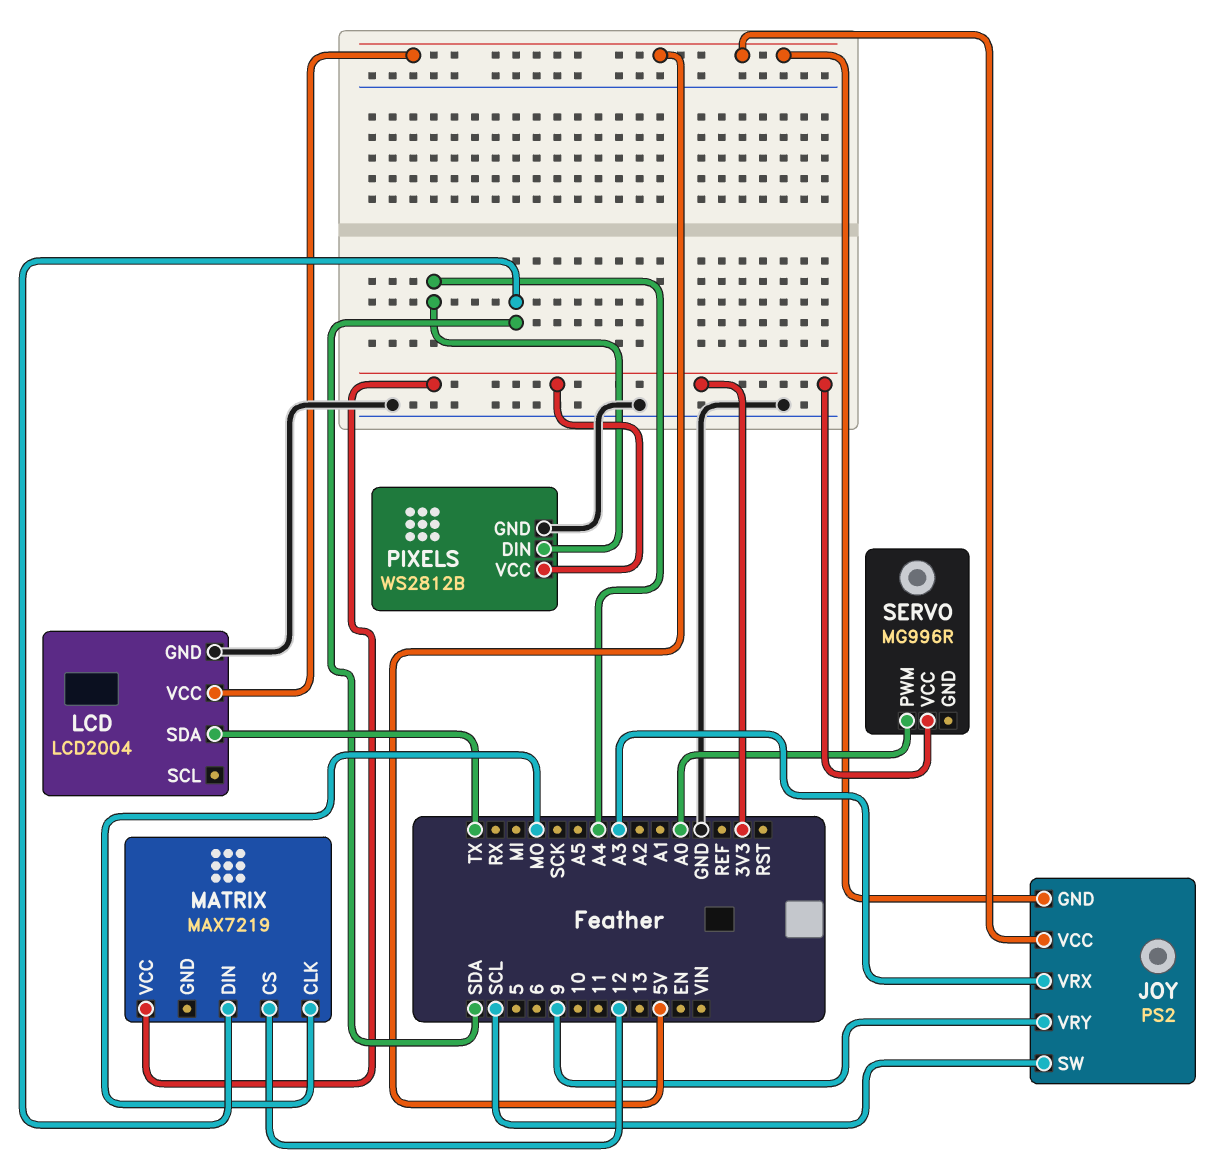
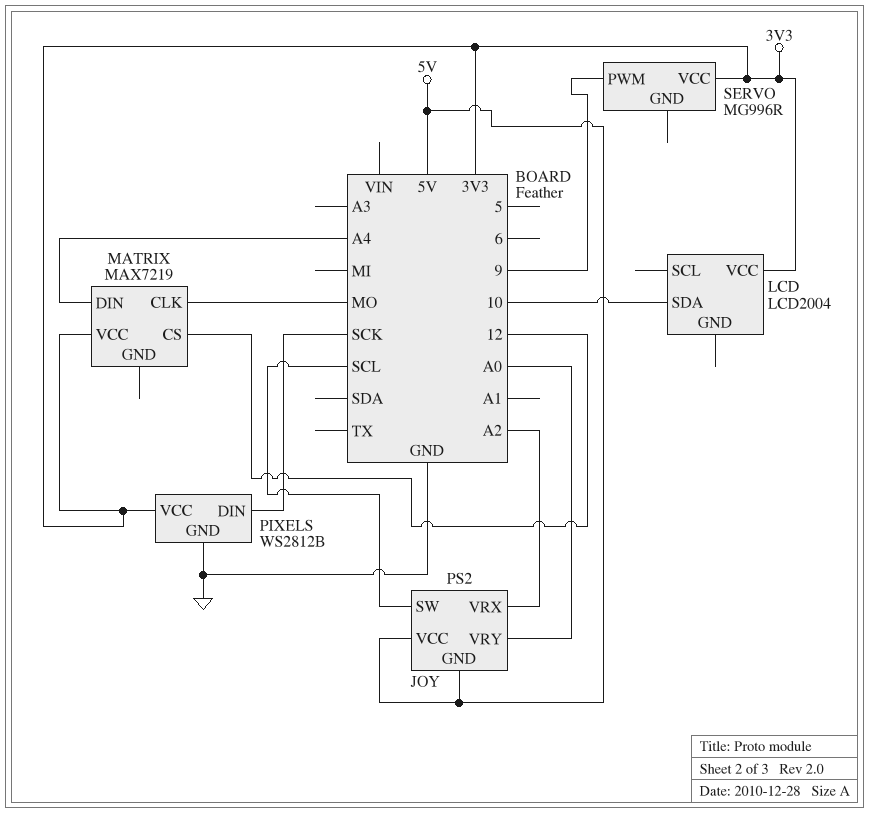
JOY pin VRX: A3 -> A2
JOY pin VRY: 9 -> A0
LCD pin GND: GND -> none
LCD pin SDA: TX -> 10
LCD pin VCC: 5V -> 3V3
MATRIX pin DIN: SDA -> A4
PIXELS pin DIN: A4 -> SCK
SERVO pin PWM: A0 -> 9

